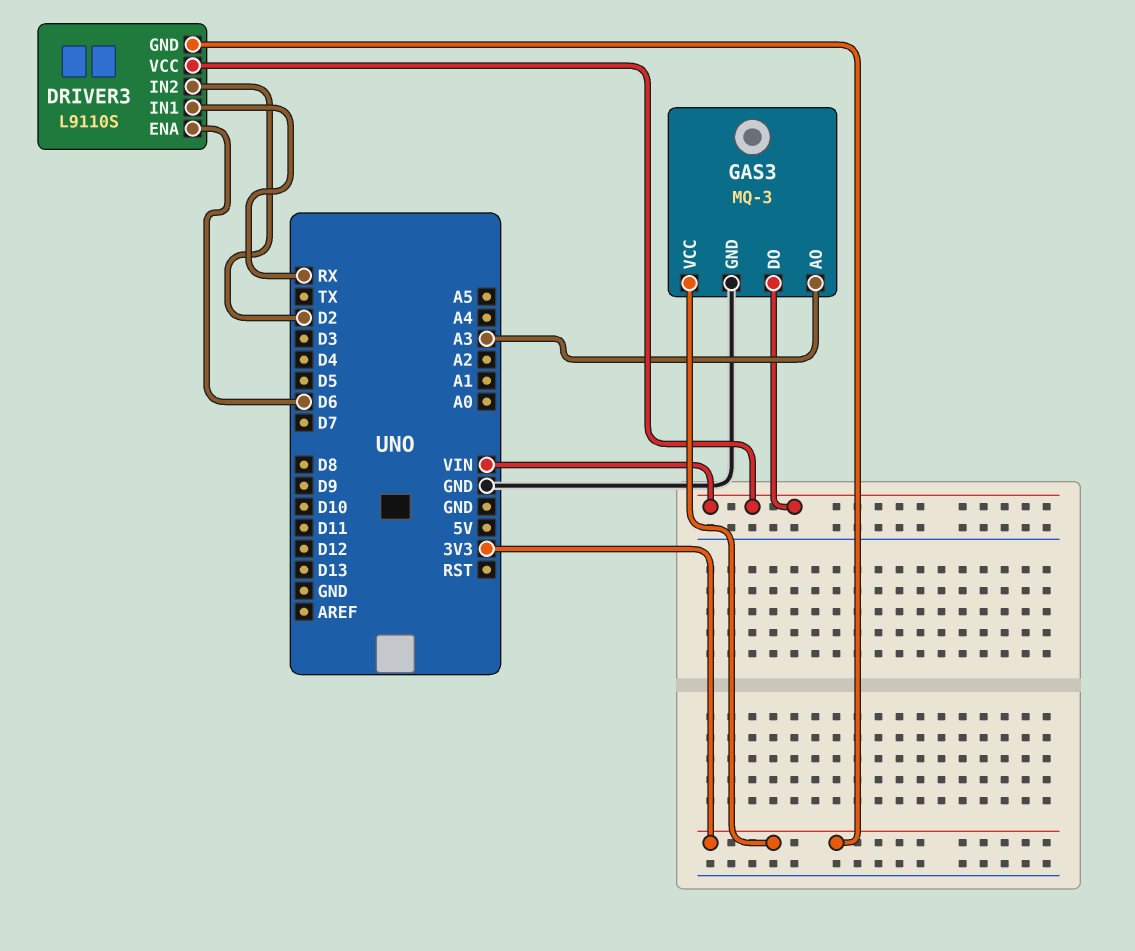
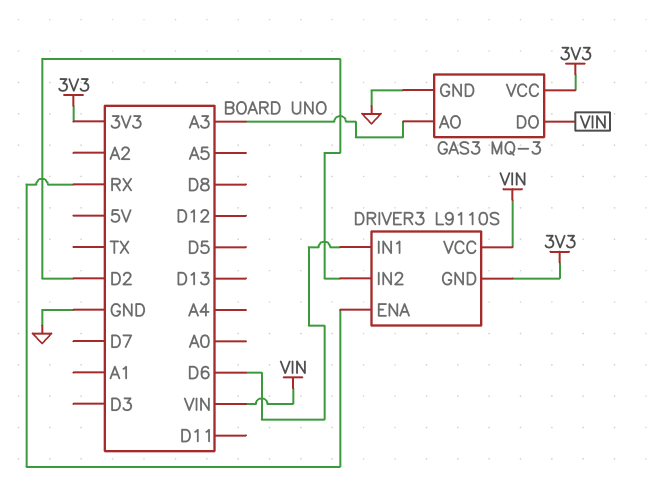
DRIVER3 pin ENA: D6 -> RX
DRIVER3 pin IN1: RX -> D6

